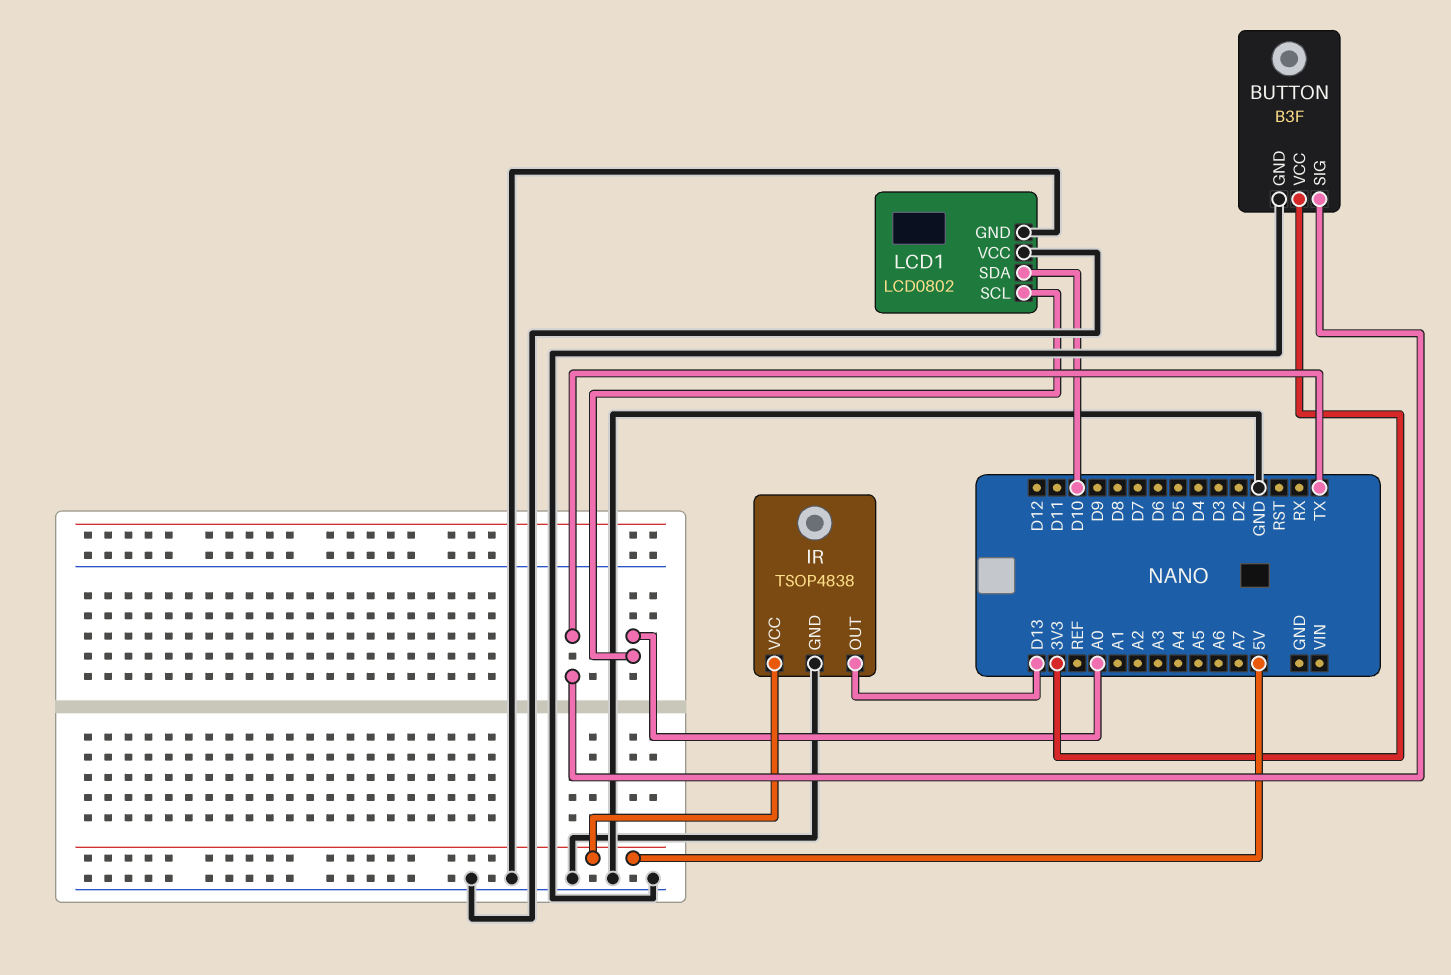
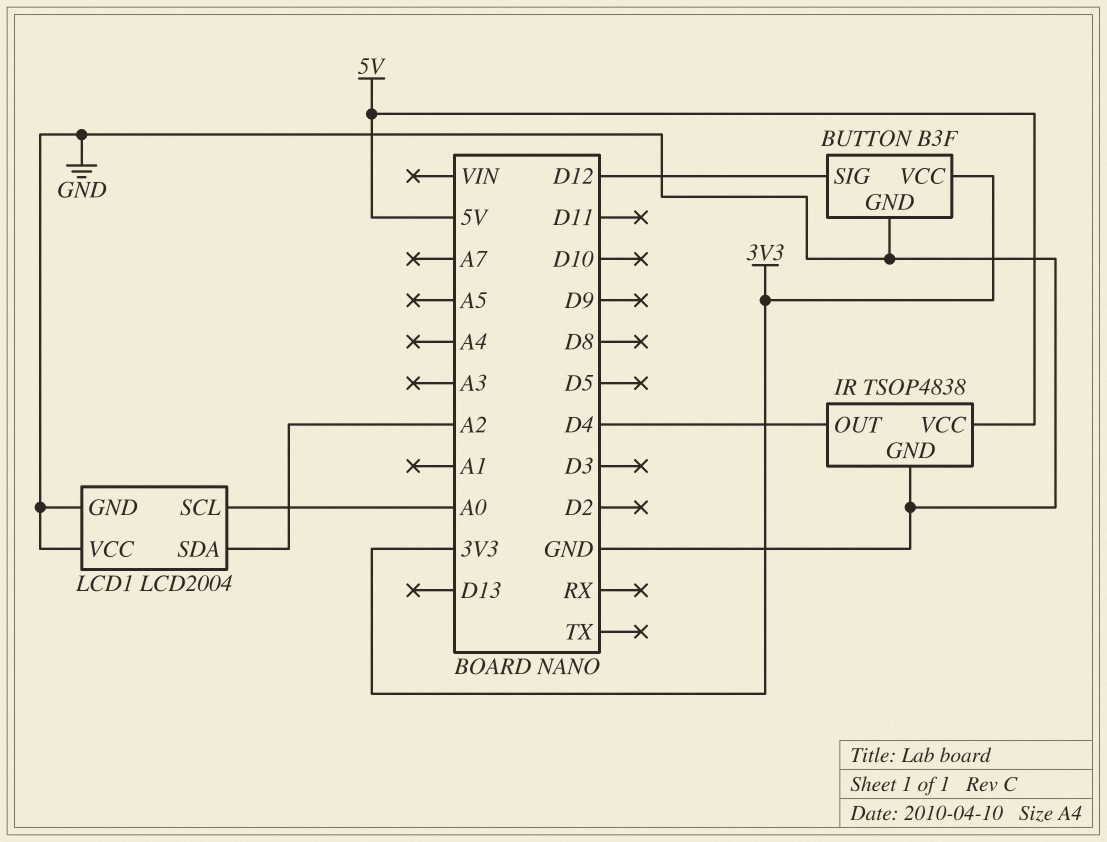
BUTTON pin SIG: TX -> D12
IR pin OUT: D13 -> D4
LCD1: LCD0802 -> LCD2004
LCD1 pin SDA: D10 -> A2

